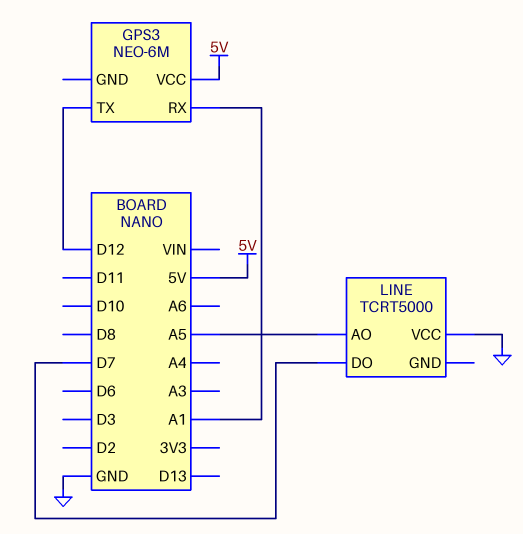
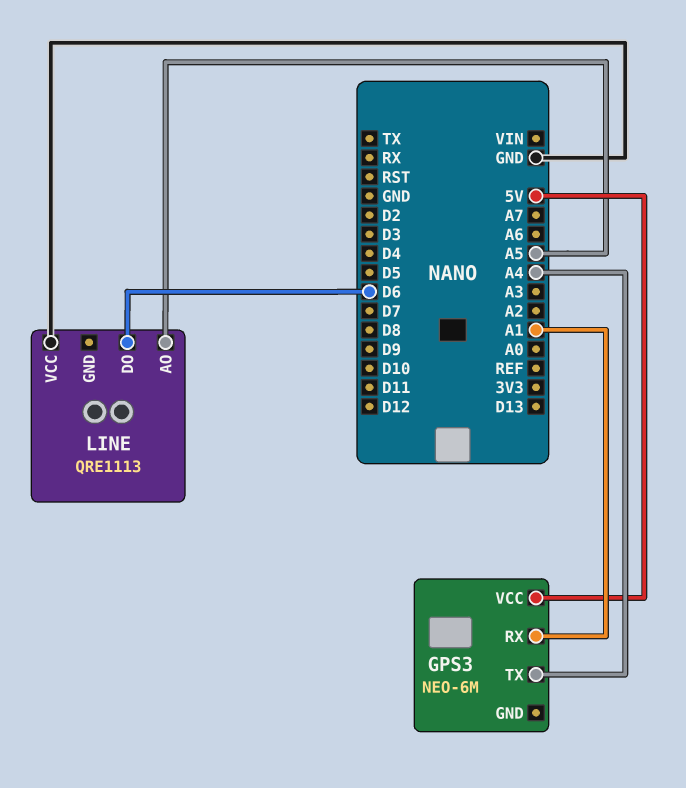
GPS3 pin TX: D12 -> A4
LINE: TCRT5000 -> QRE1113
LINE pin DO: D7 -> D6

